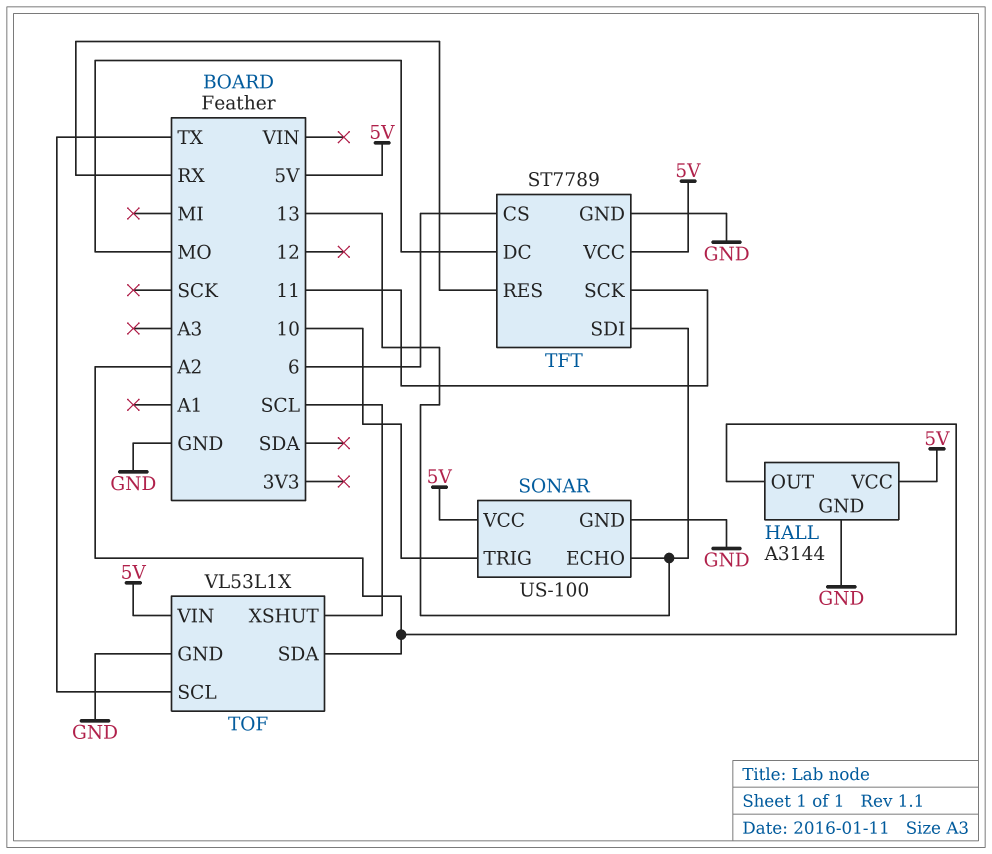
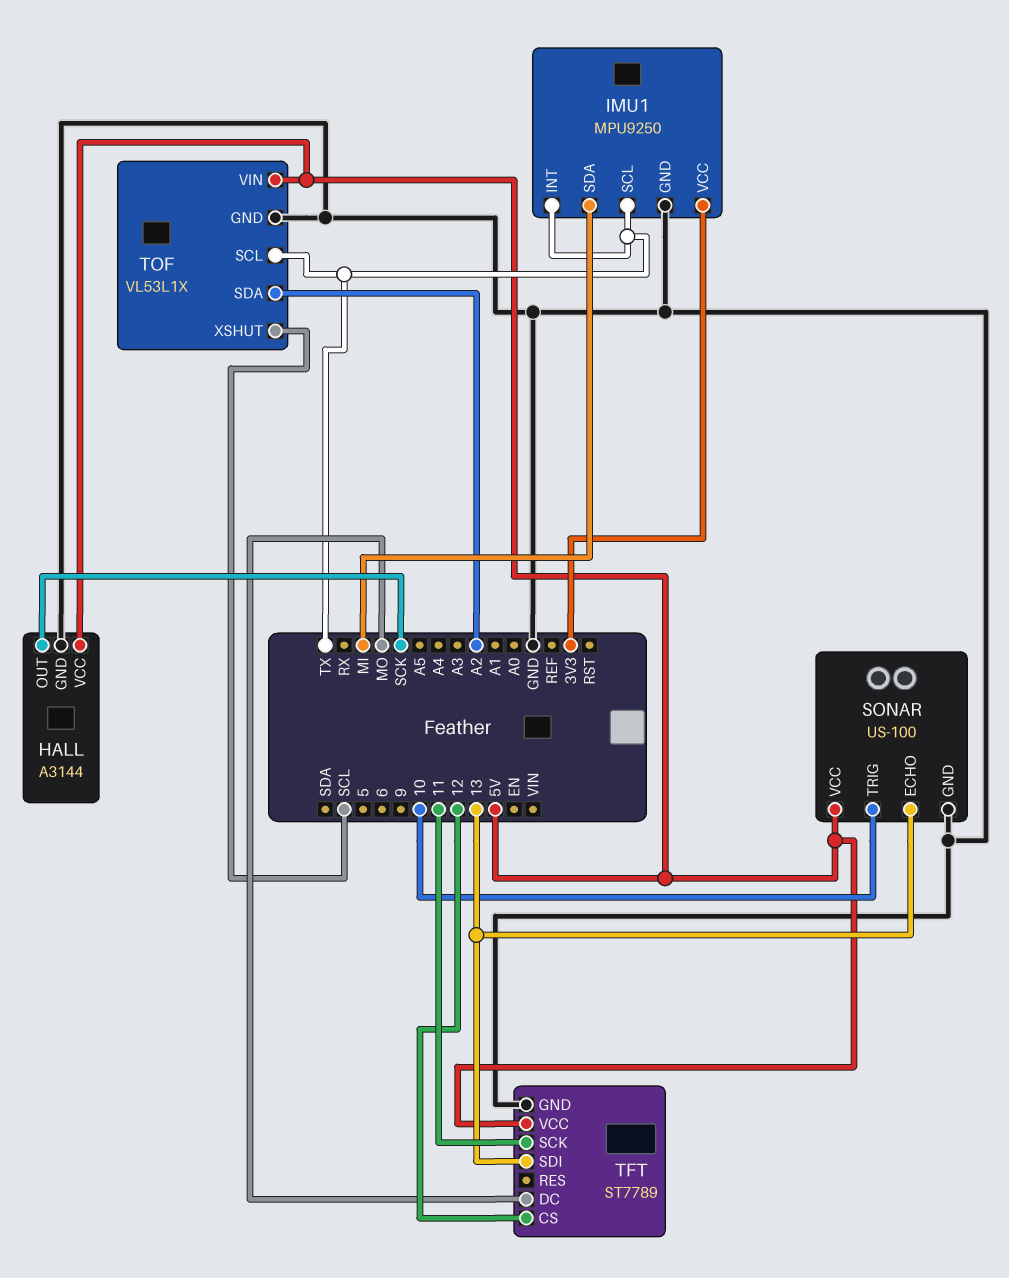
HALL pin OUT: A2 -> SCK
IMU1: none -> MPU9250
IMU1 pin GND: none -> GND
IMU1 pin INT: none -> TX
IMU1 pin SCL: none -> TX
IMU1 pin SDA: none -> MI
IMU1 pin VCC: none -> 3V3
TFT pin CS: 6 -> 12
TFT pin RES: RX -> none

